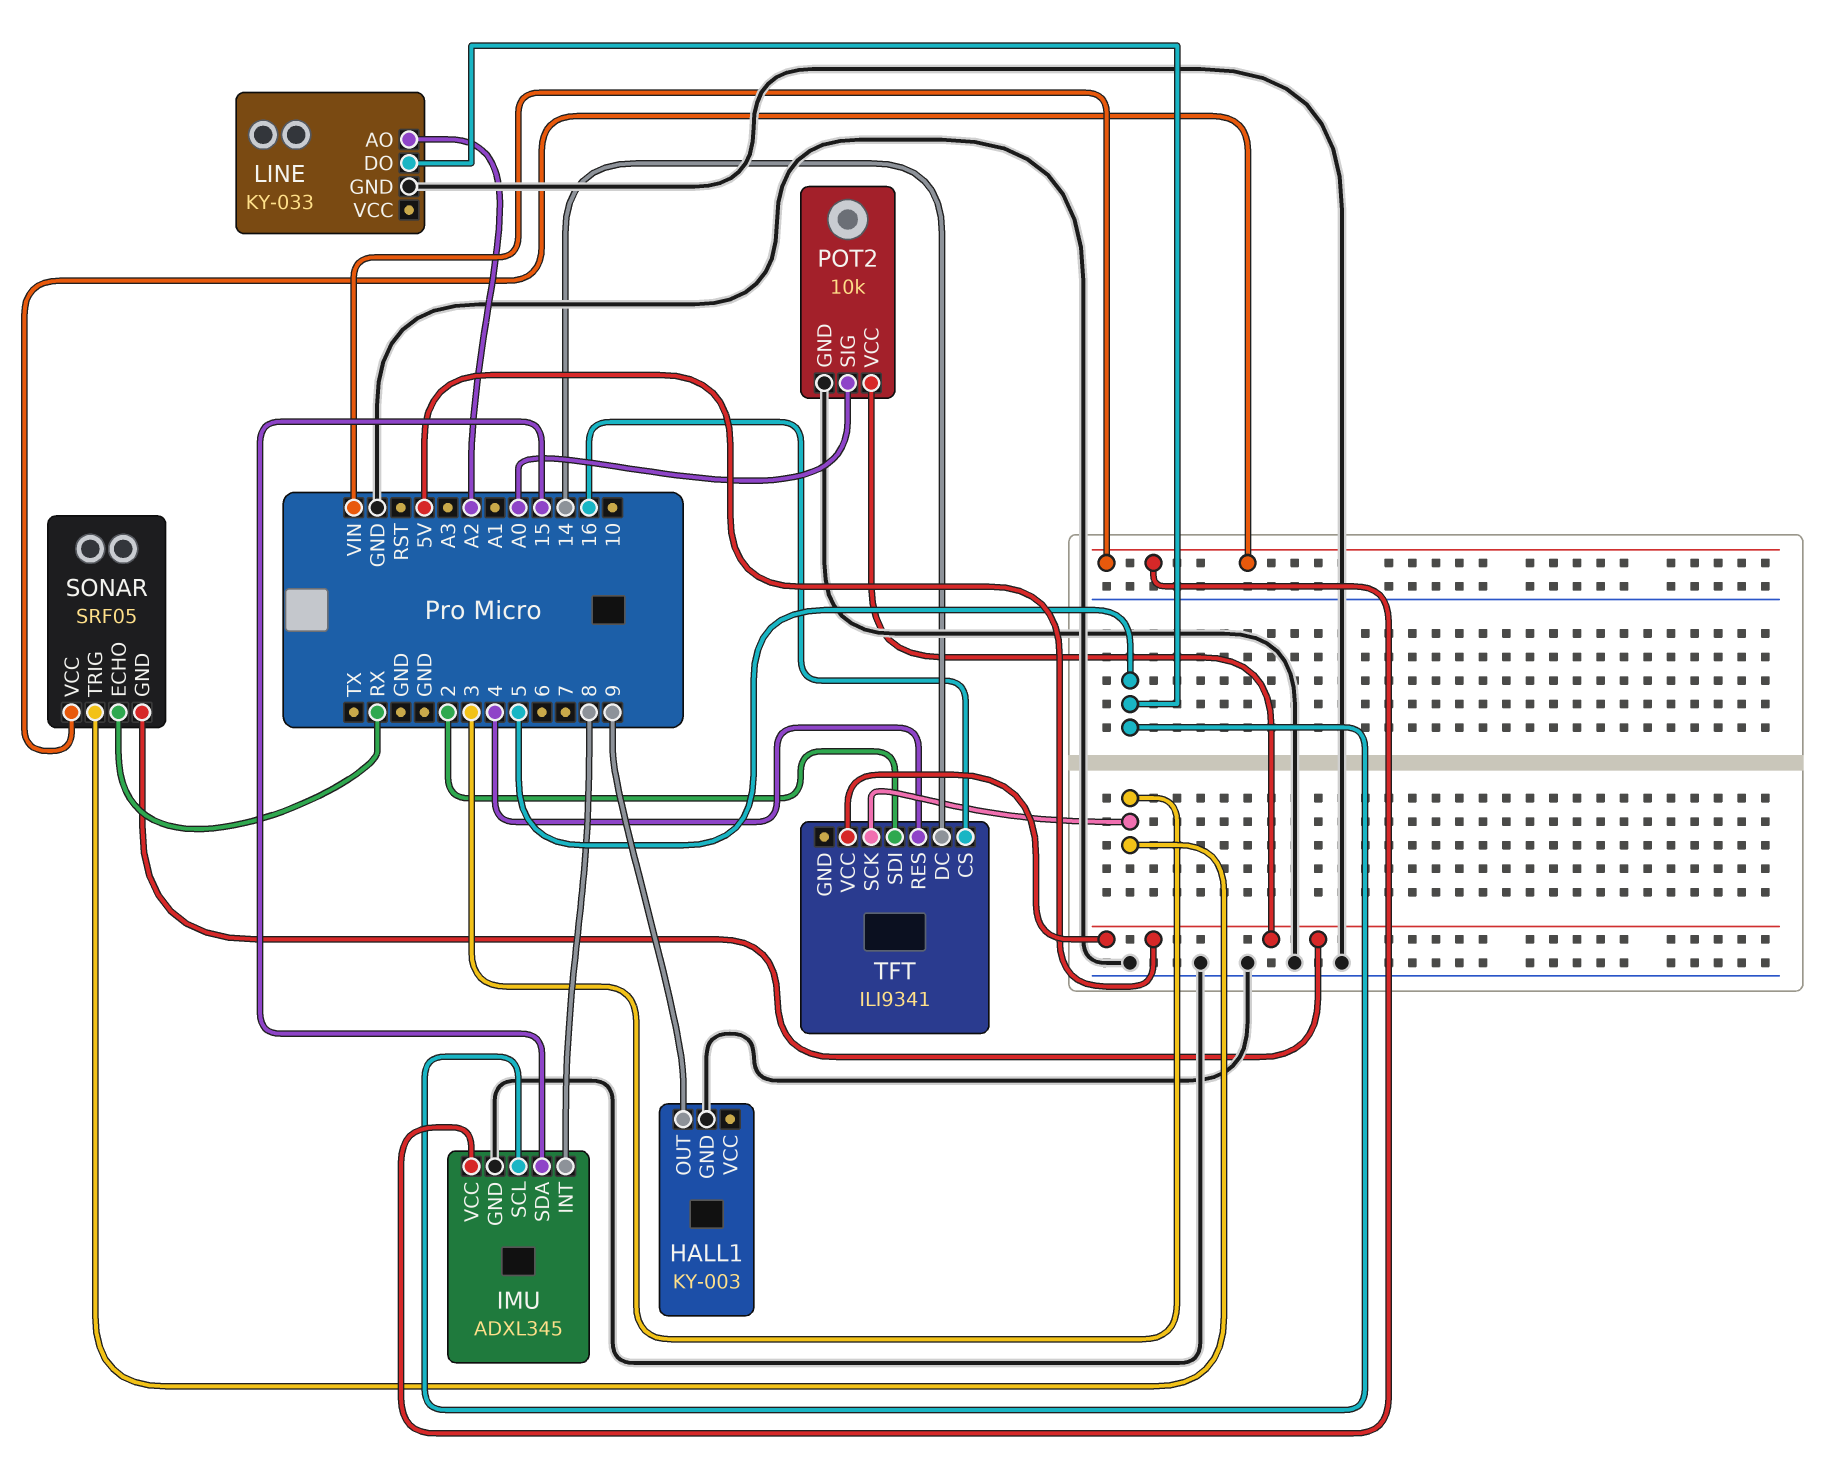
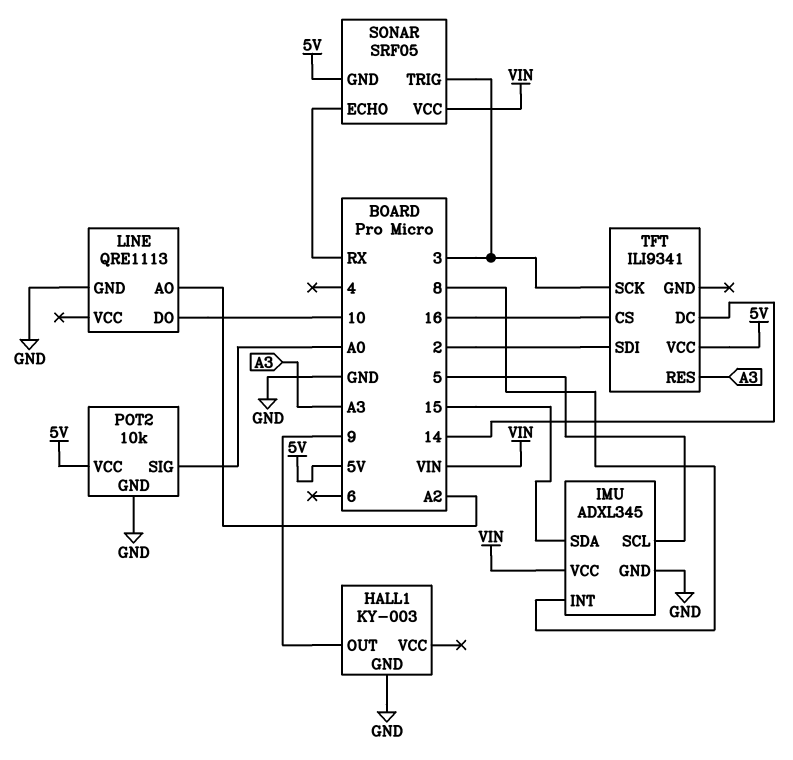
LINE: KY-033 -> QRE1113
LINE pin DO: 5 -> 10
TFT pin RES: 4 -> A3

